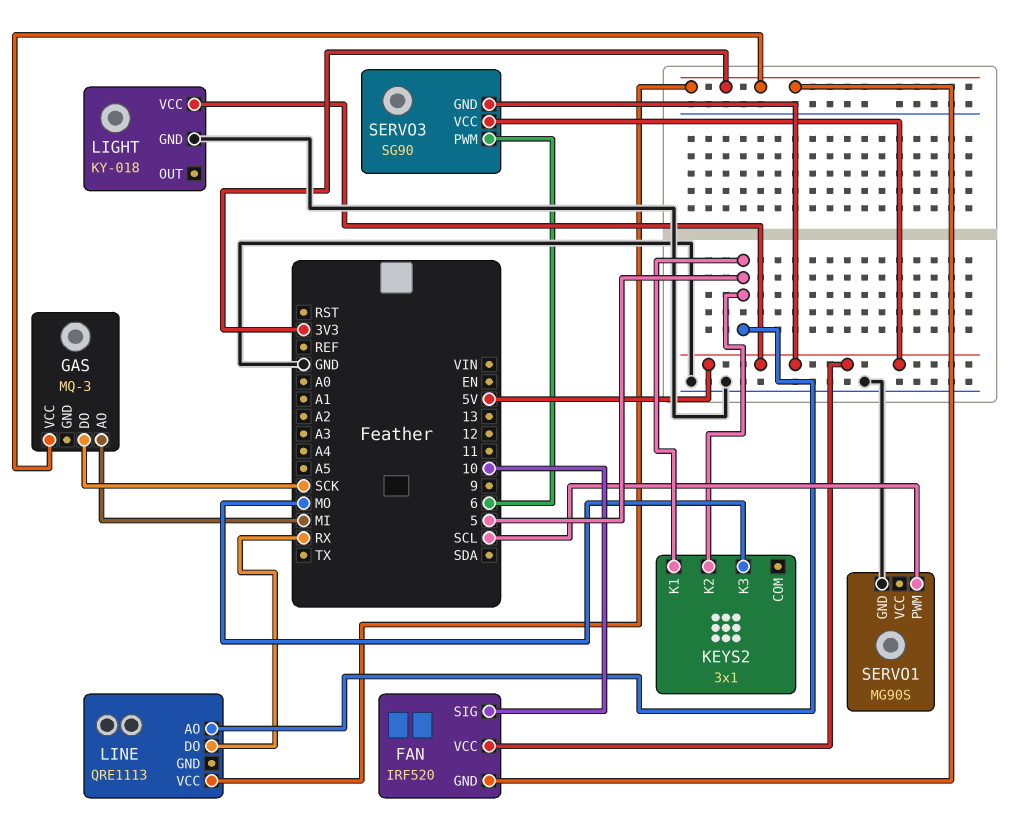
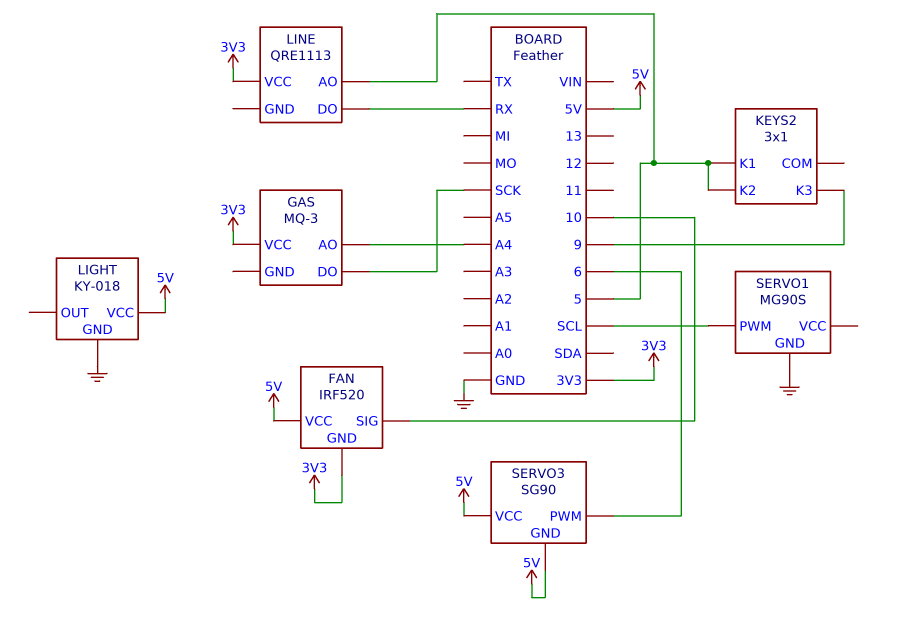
GAS pin AO: MI -> A4
KEYS2 pin K3: MO -> 9

